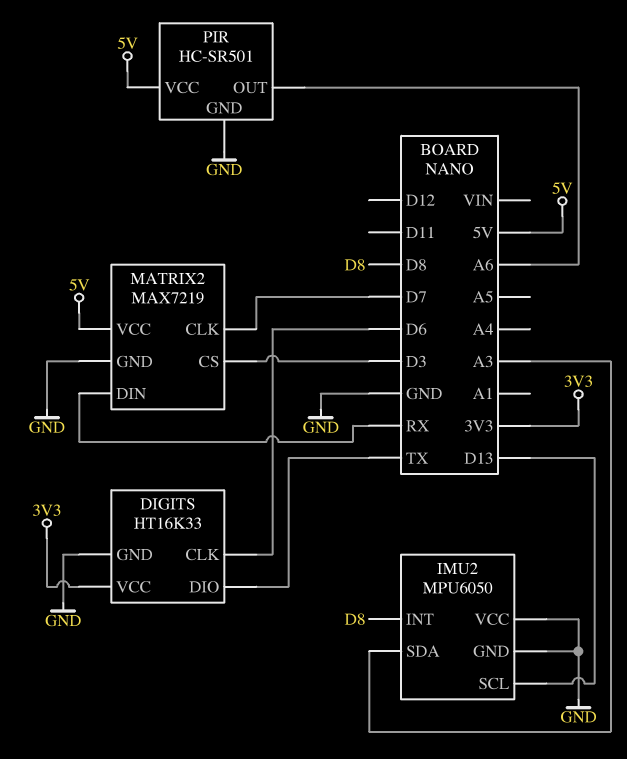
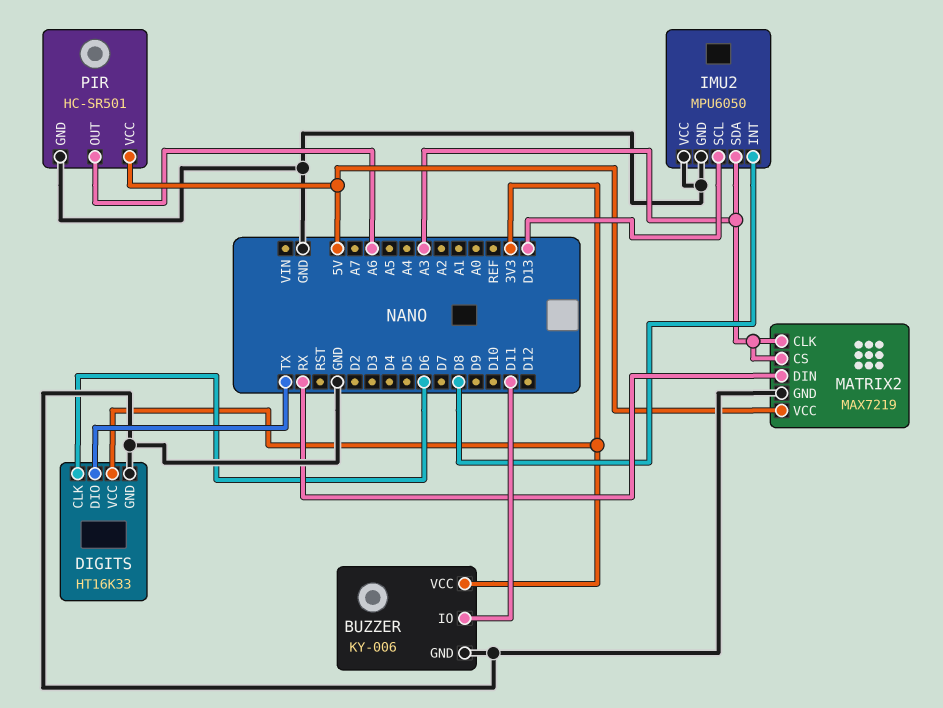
BUZZER: none -> KY-006
BUZZER pin GND: none -> GND
BUZZER pin IO: none -> D11
BUZZER pin VCC: none -> 3V3
MATRIX2 pin CLK: D7 -> A3
MATRIX2 pin CS: D3 -> A3

